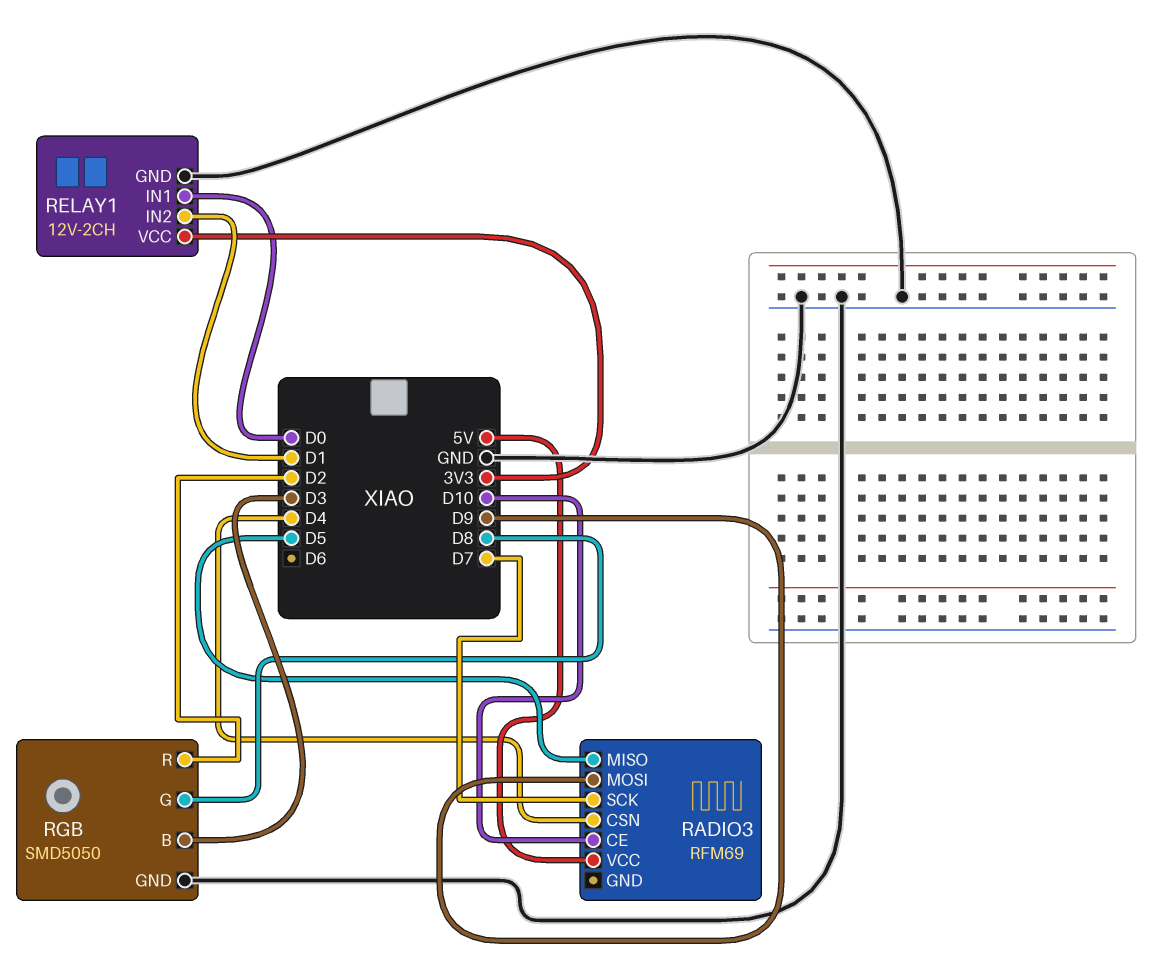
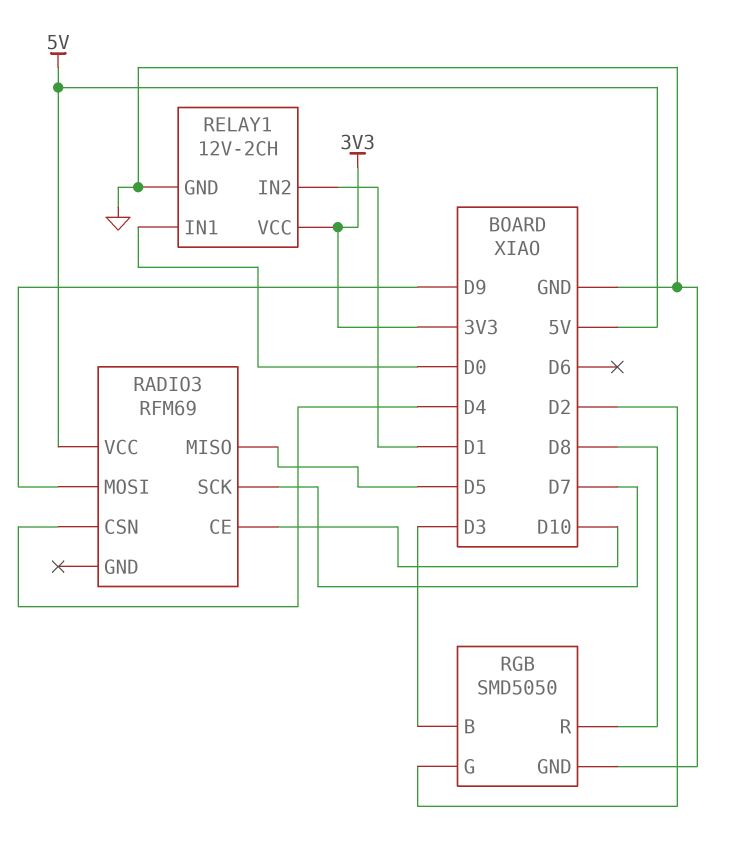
RGB pin G: D8 -> D2
RGB pin R: D2 -> D8

